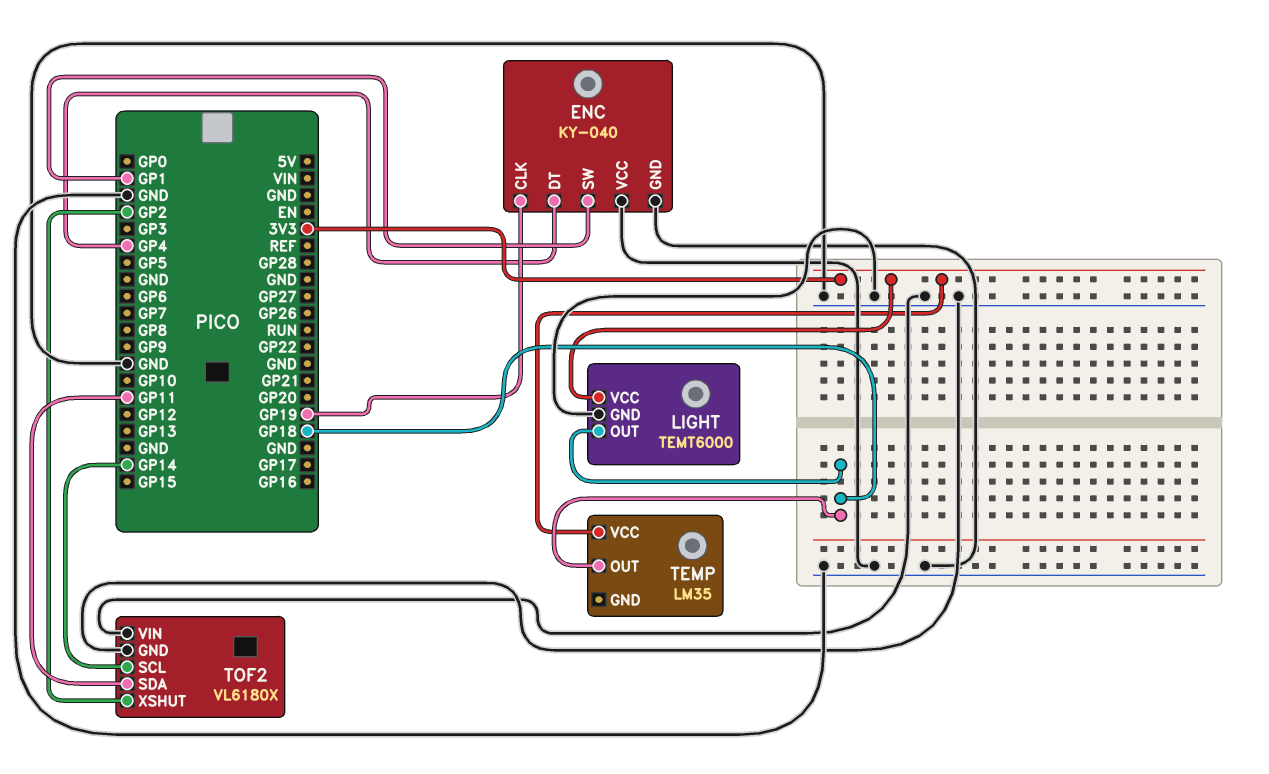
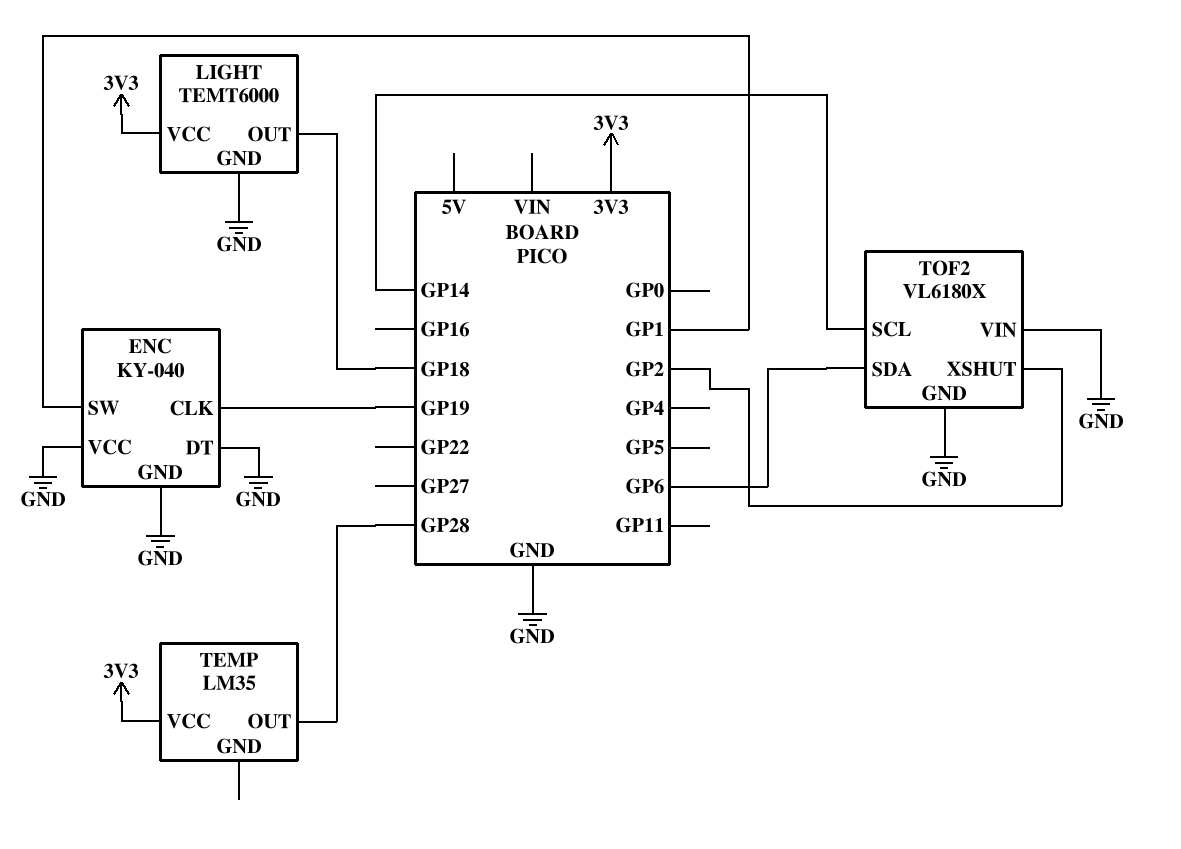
ENC pin DT: GP4 -> GND
TEMP pin OUT: GP18 -> GP28
TOF2 pin SDA: GP11 -> GP6

